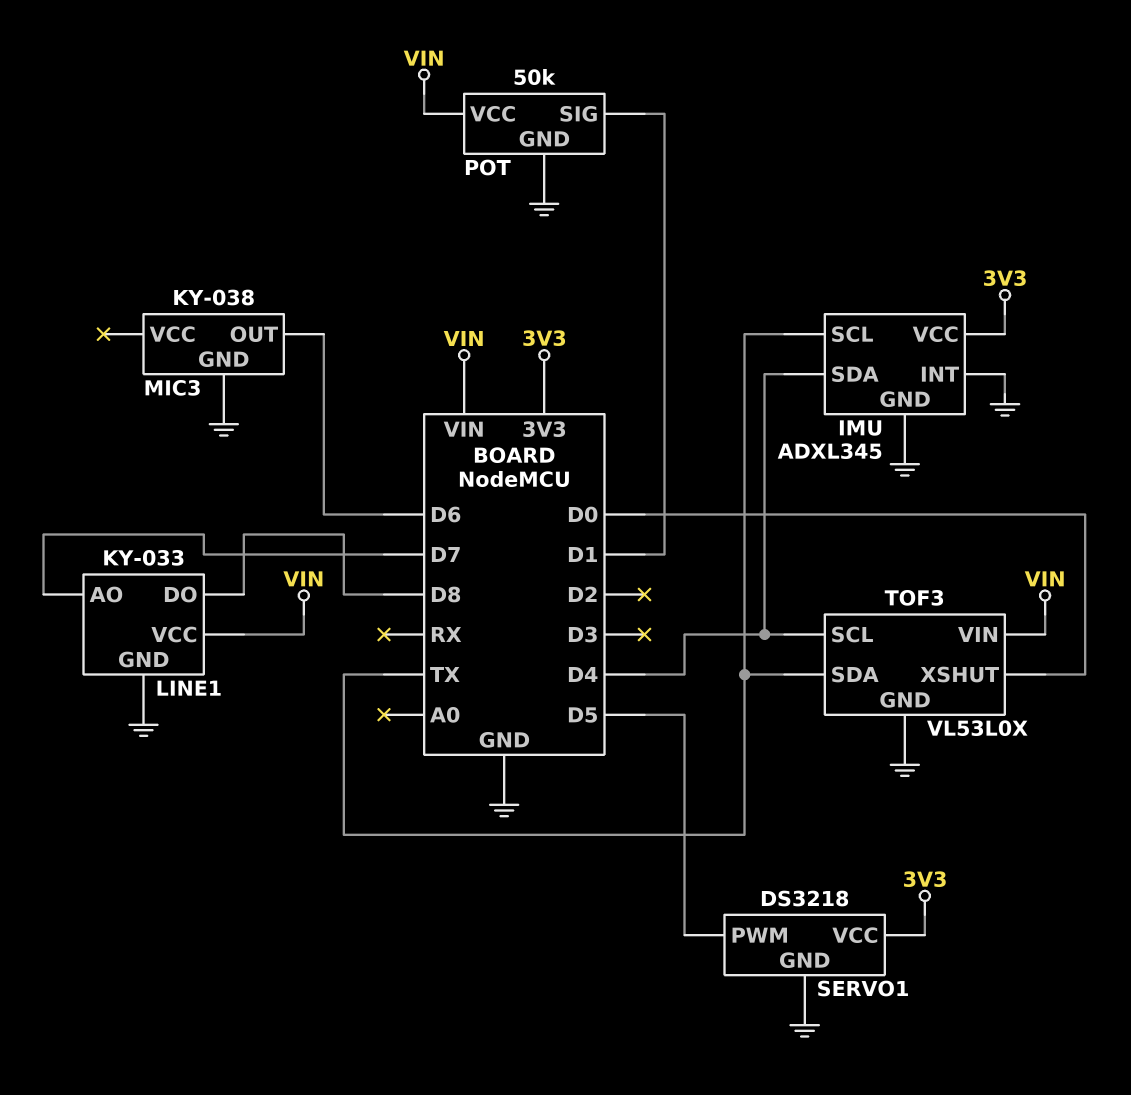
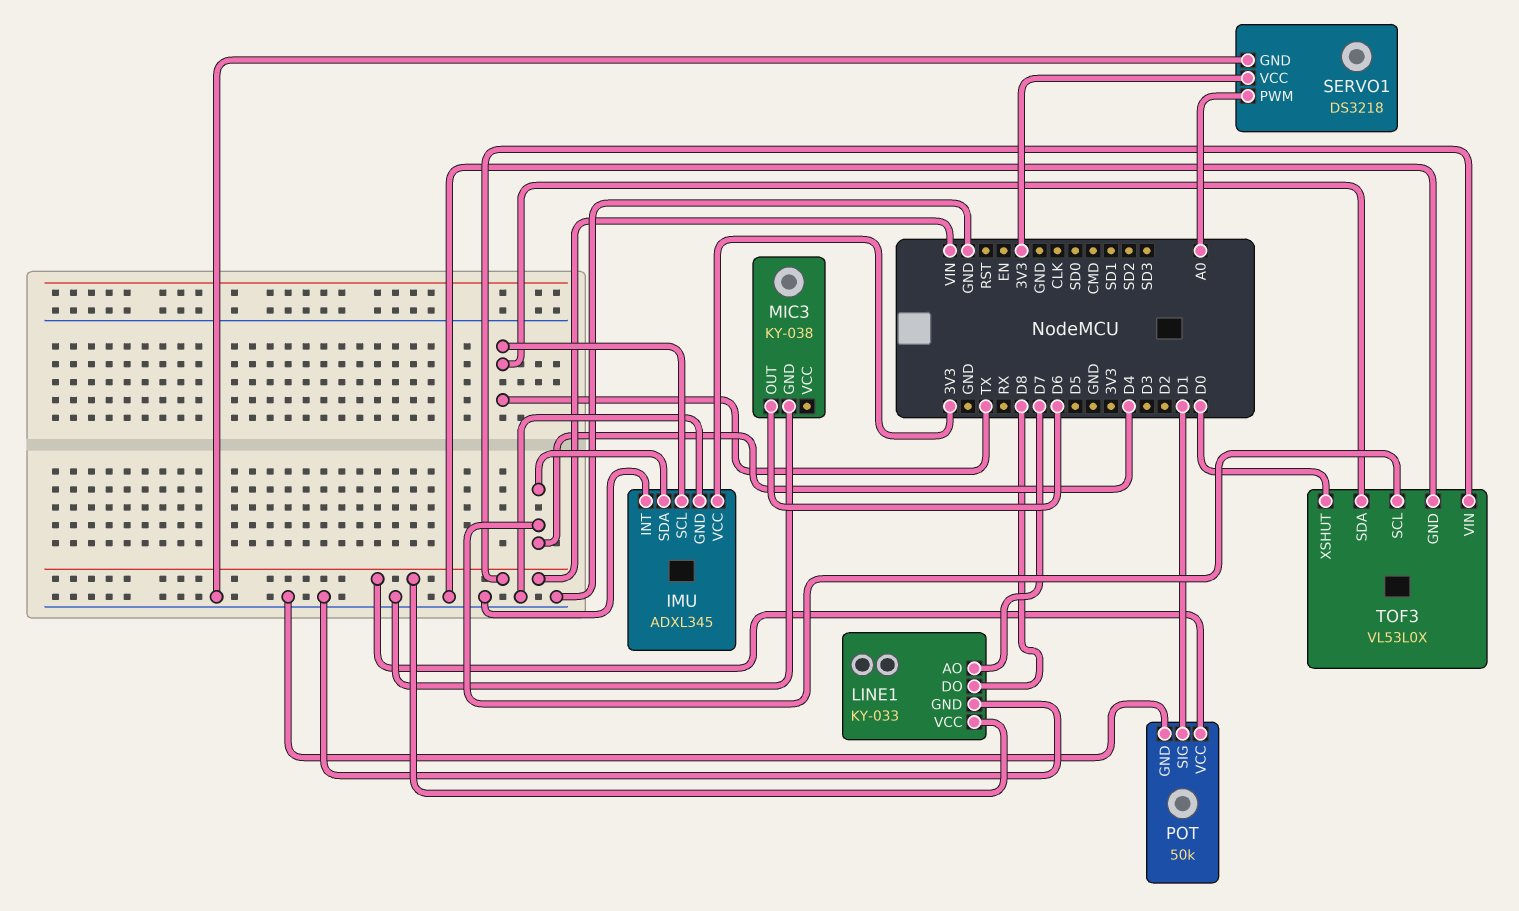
SERVO1 pin PWM: D5 -> A0

